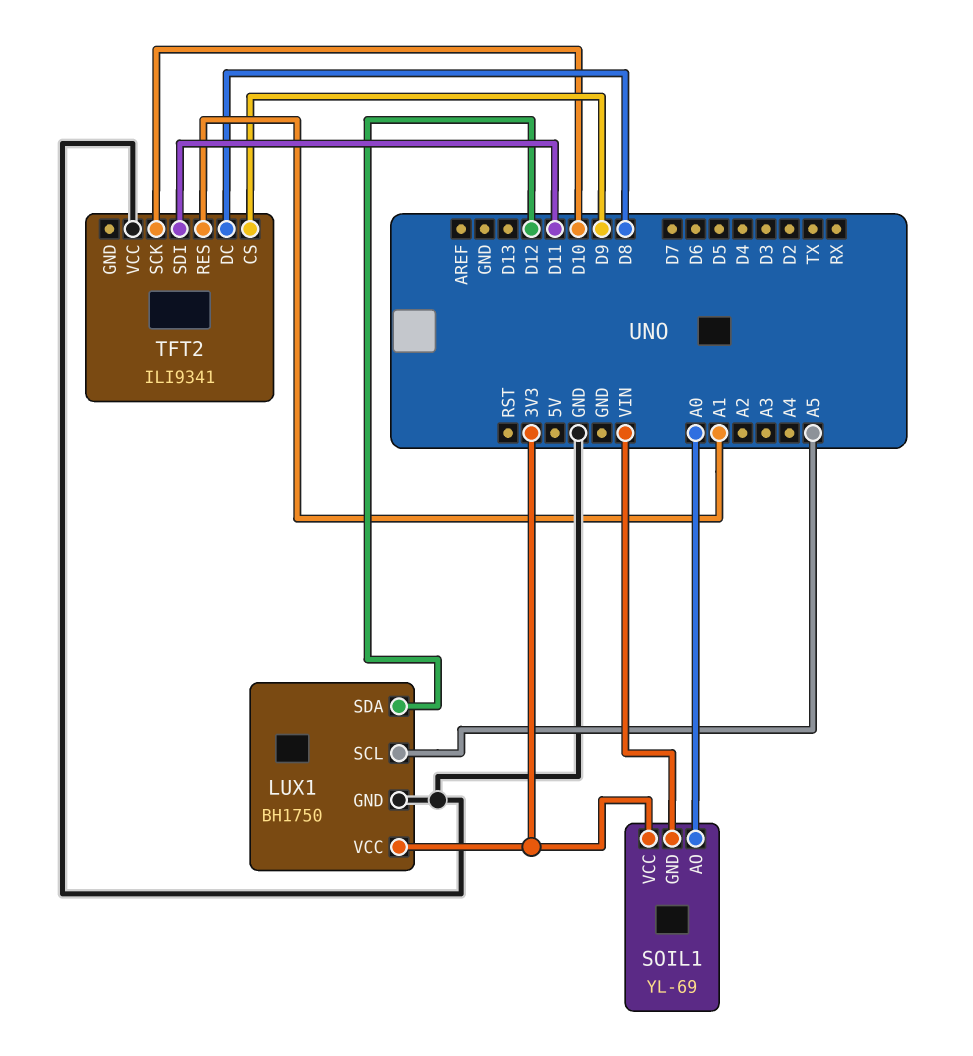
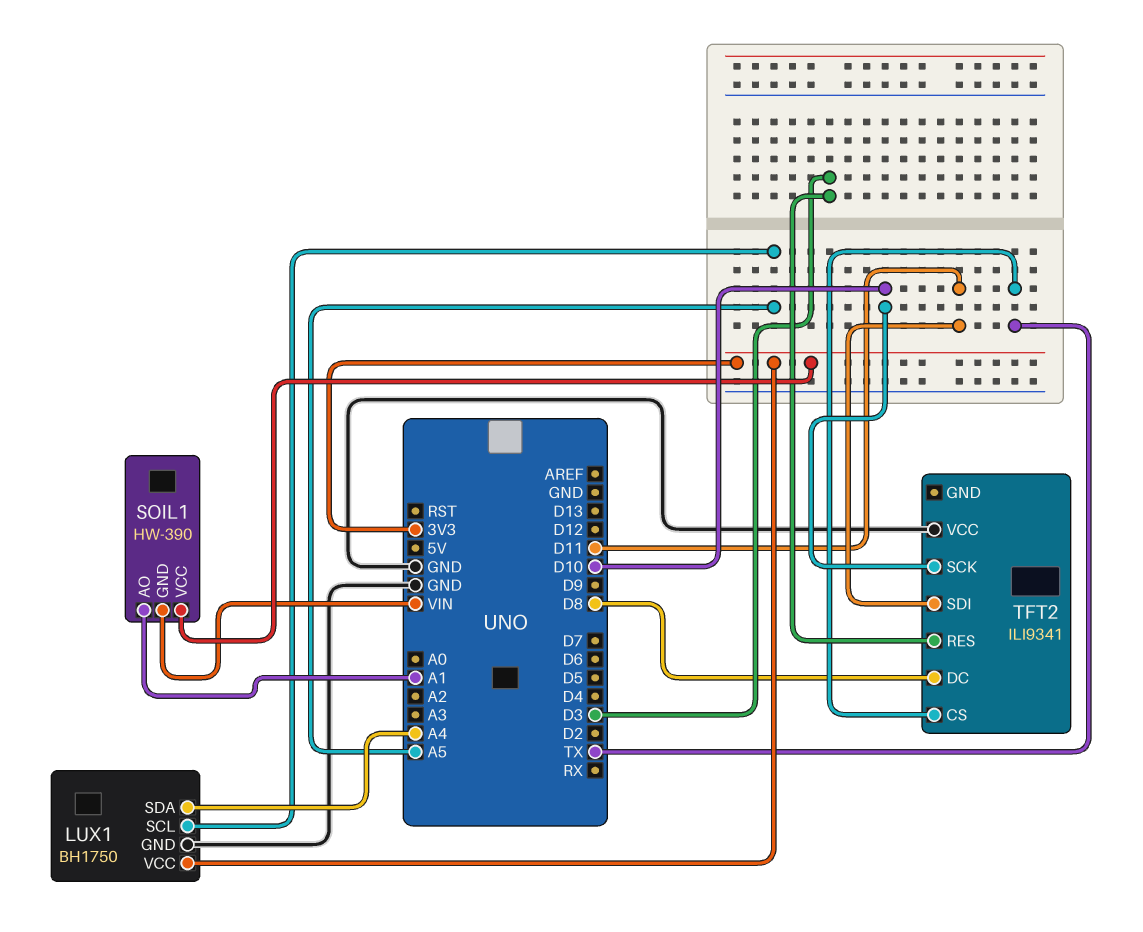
LUX1 pin SDA: D12 -> A4
SOIL1: YL-69 -> HW-390
SOIL1 pin AO: A0 -> A1
TFT2 pin CS: D9 -> TX
TFT2 pin RES: A1 -> D3

